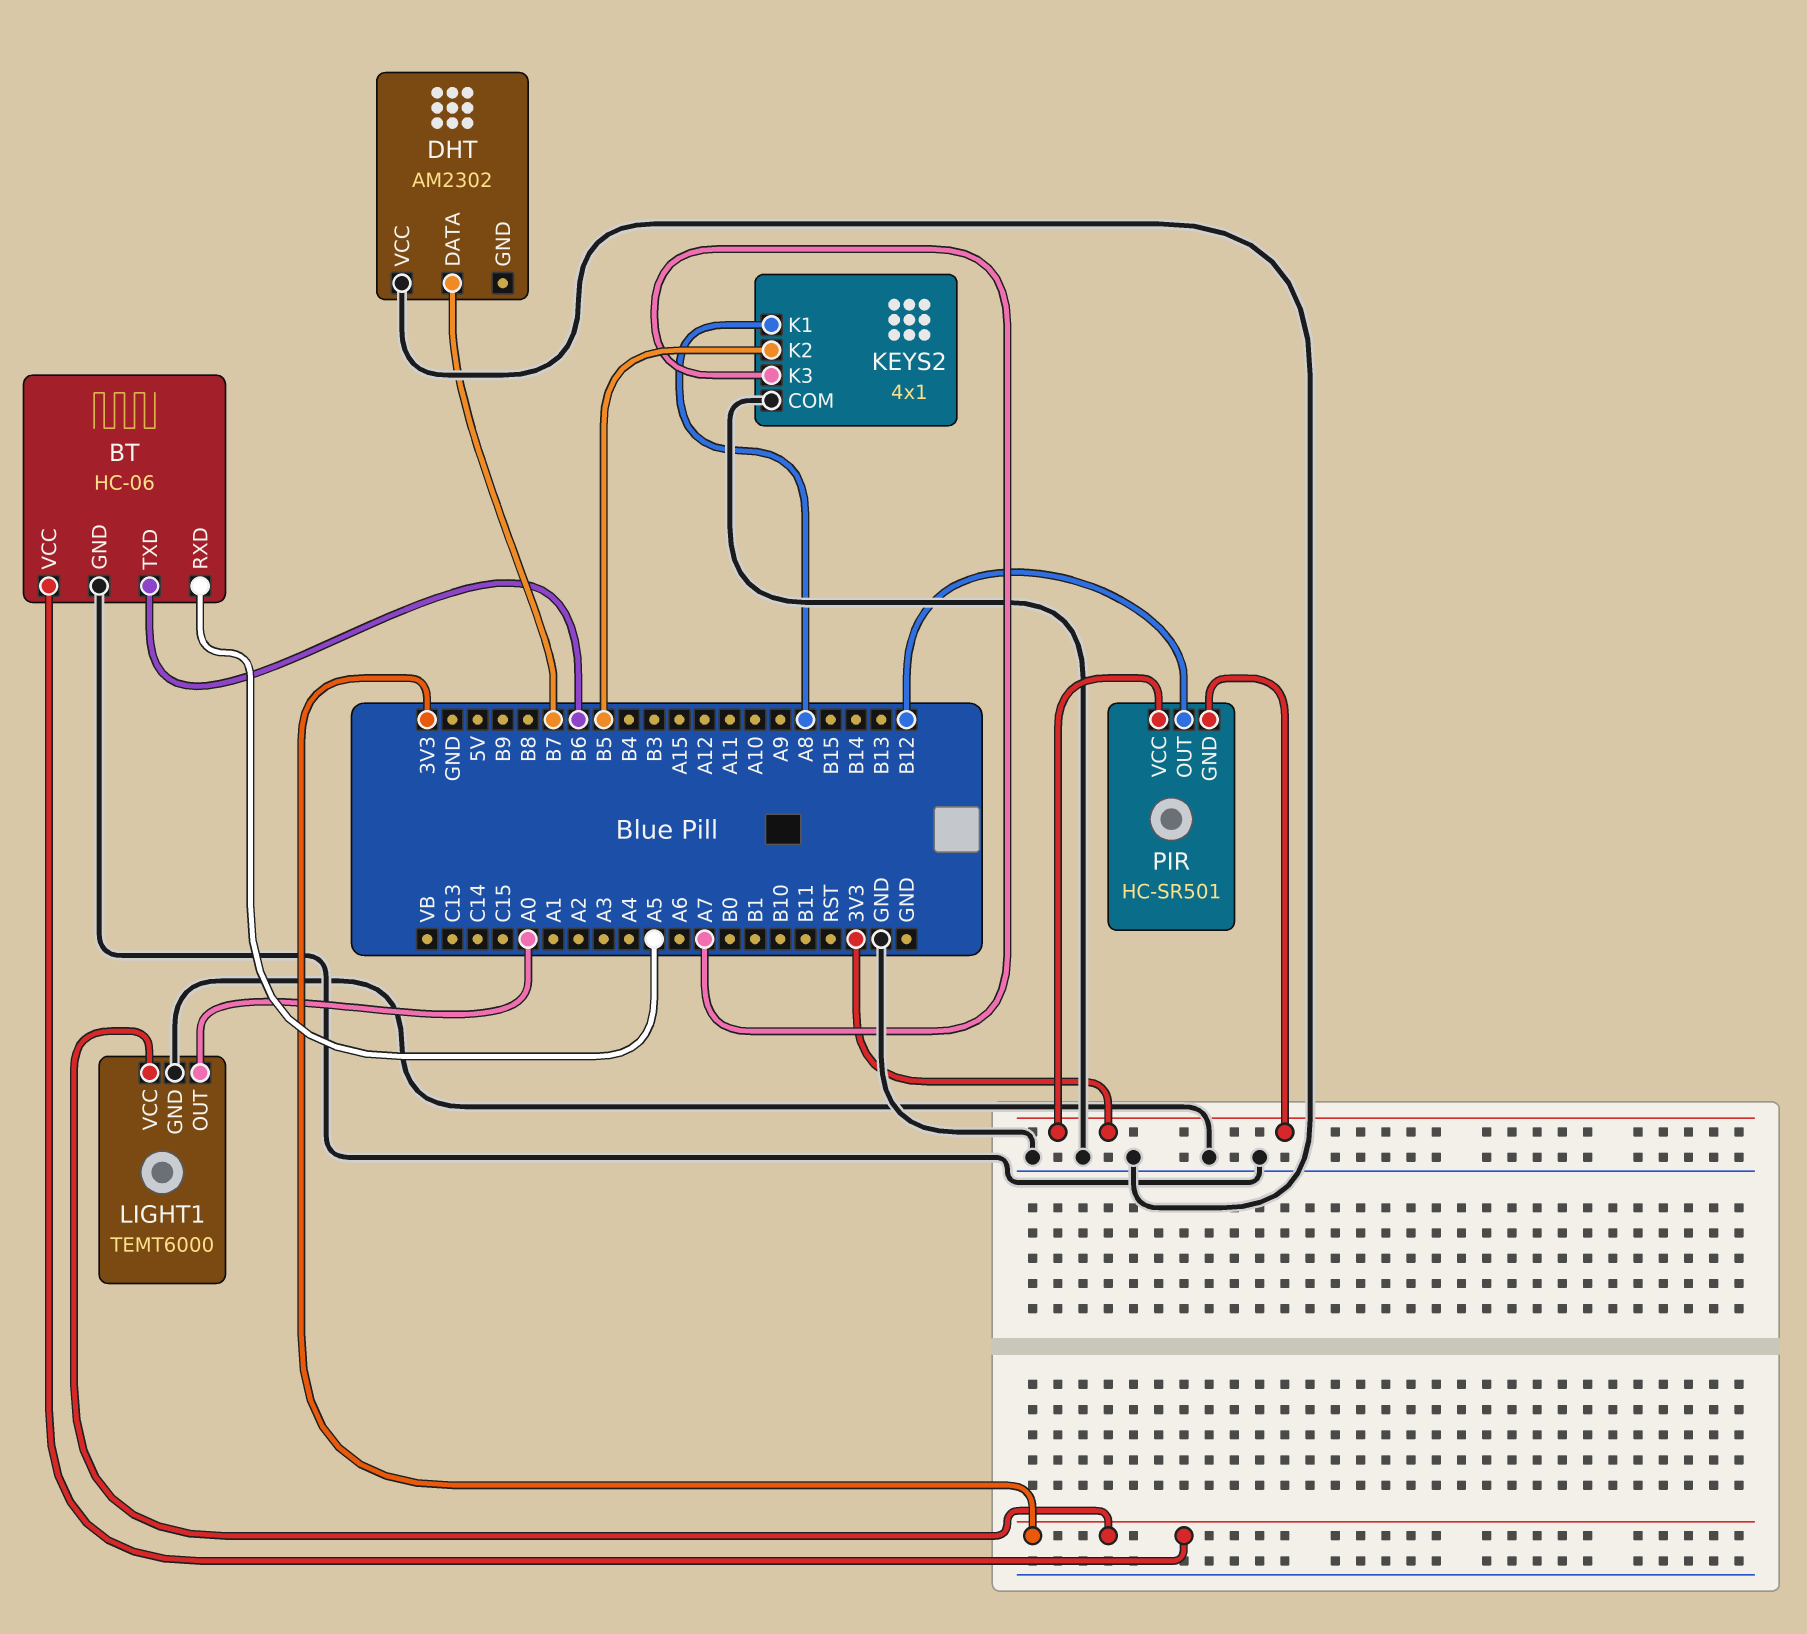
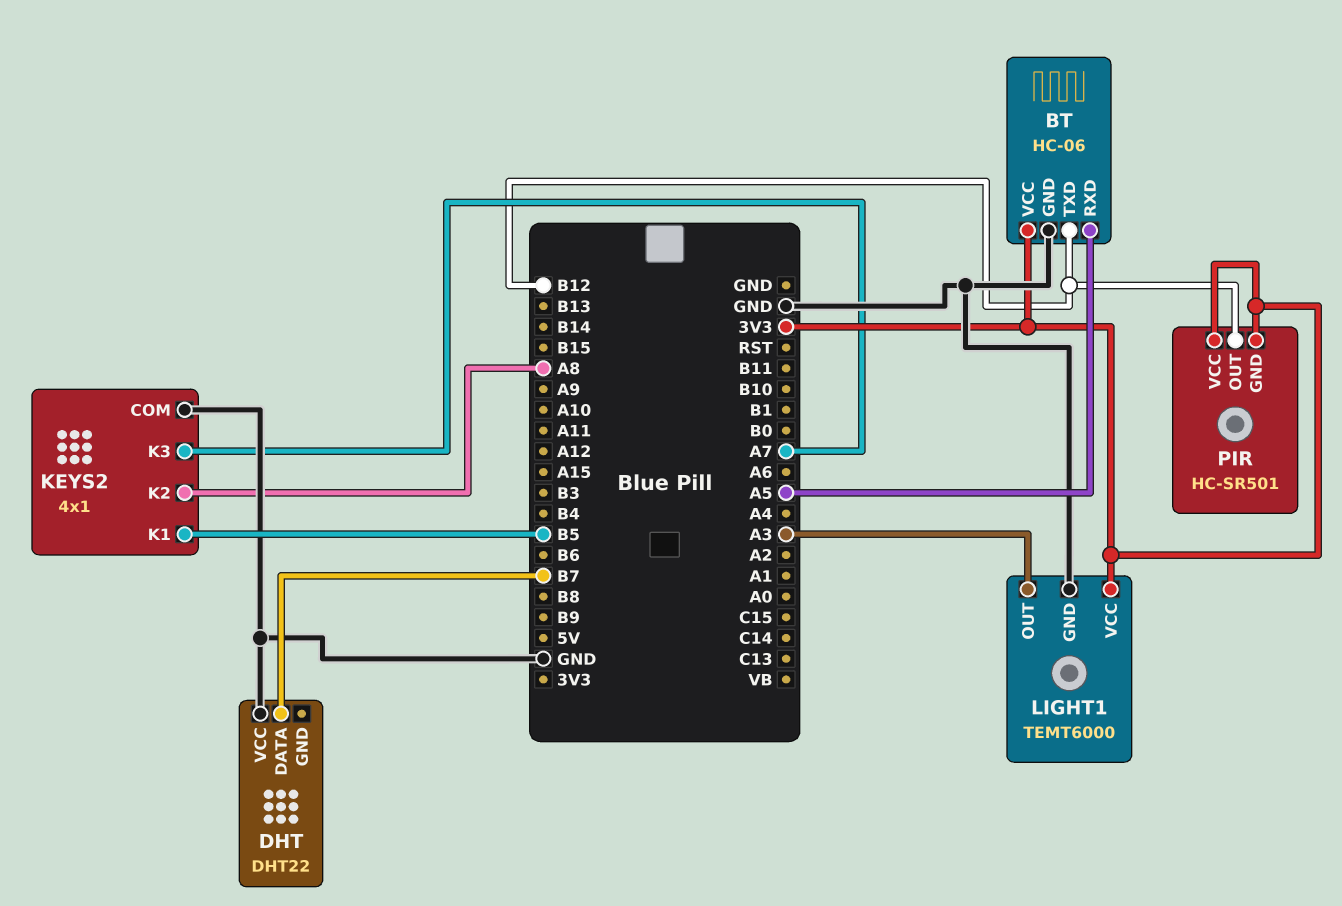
BT pin TXD: B6 -> B12
DHT: AM2302 -> DHT22
KEYS2 pin K1: A8 -> B5
KEYS2 pin K2: B5 -> A8
LIGHT1 pin OUT: A0 -> A3

